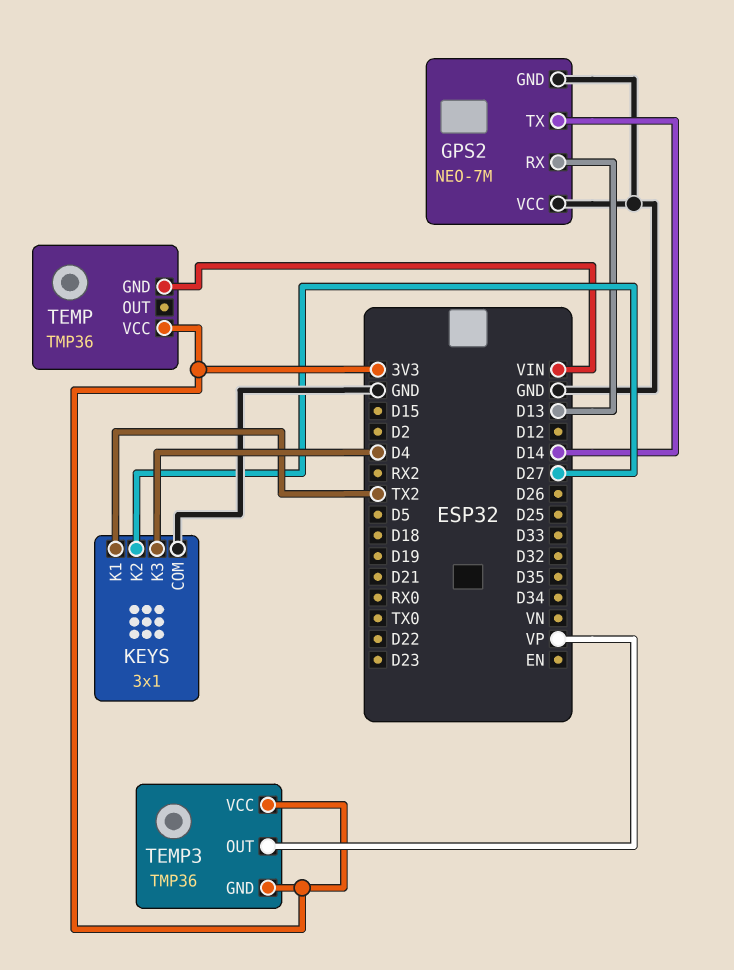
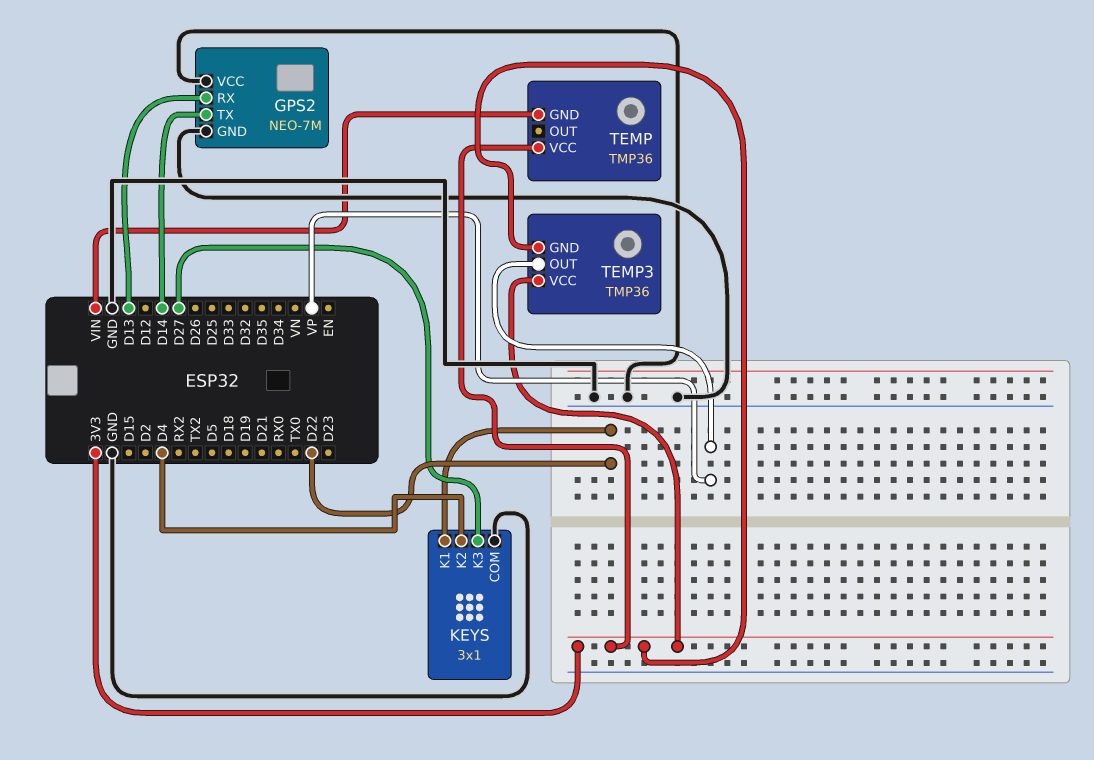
KEYS pin K1: TX2 -> D22
KEYS pin K2: D27 -> D4
KEYS pin K3: D4 -> D27

